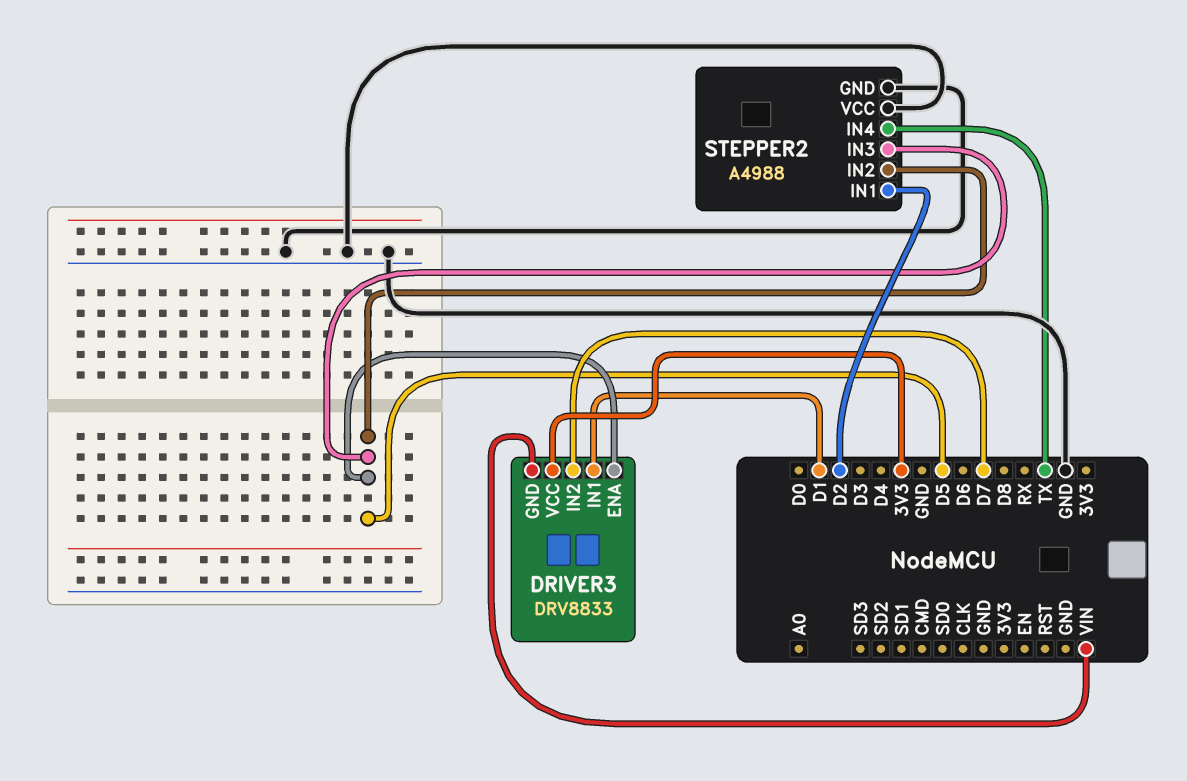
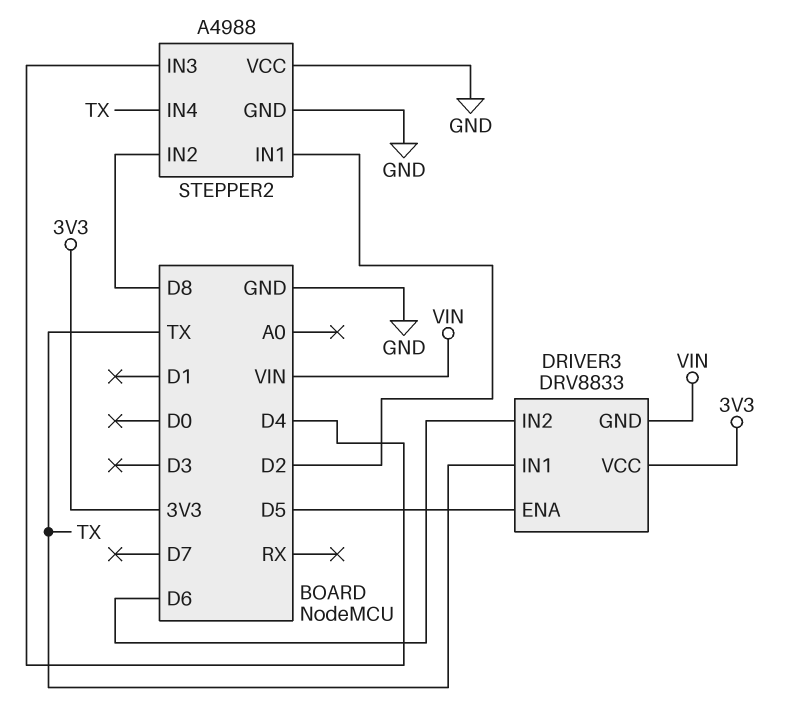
DRIVER3 pin IN1: D1 -> TX
DRIVER3 pin IN2: D7 -> D6
STEPPER2 pin IN2: D5 -> D8
STEPPER2 pin IN3: D5 -> D4

